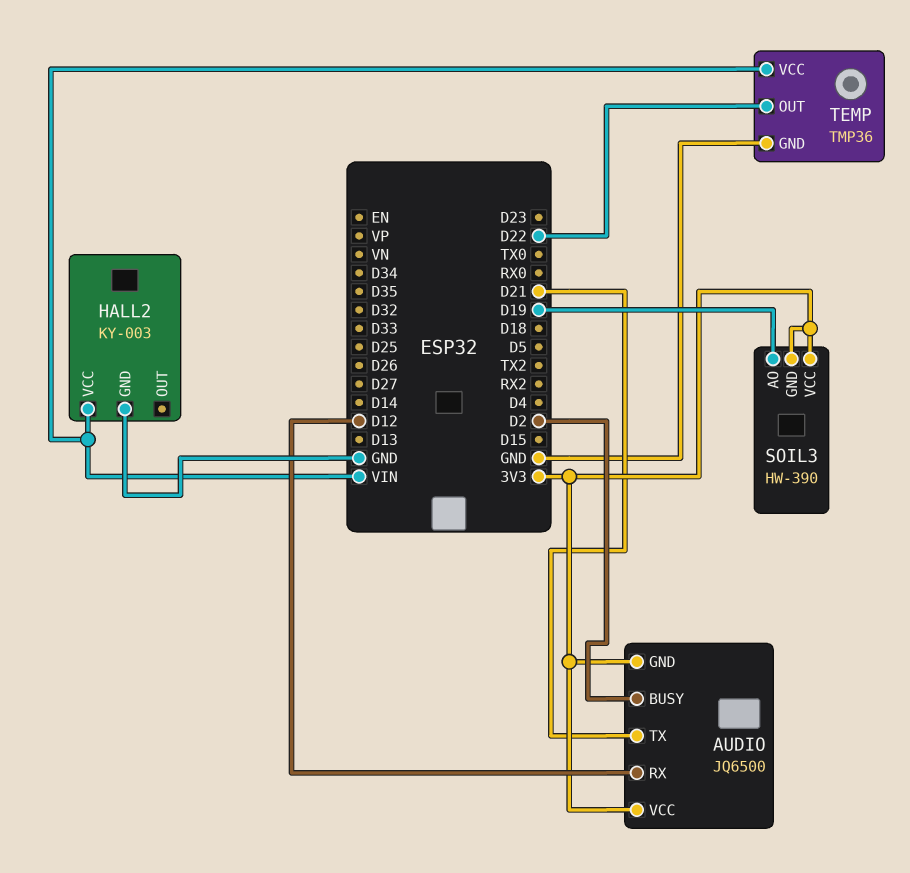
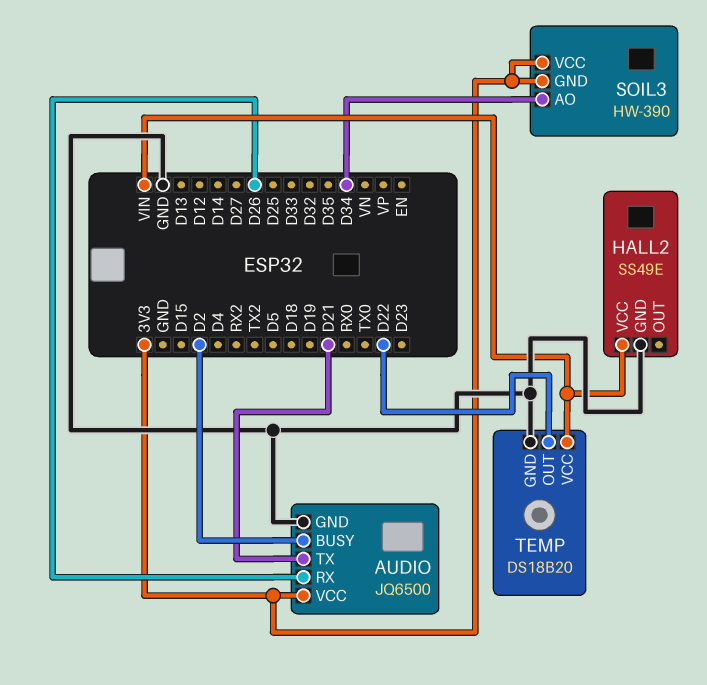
AUDIO pin GND: 3V3 -> GND
AUDIO pin RX: D12 -> D26
HALL2: KY-003 -> SS49E
SOIL3 pin AO: D19 -> D34
TEMP: TMP36 -> DS18B20

